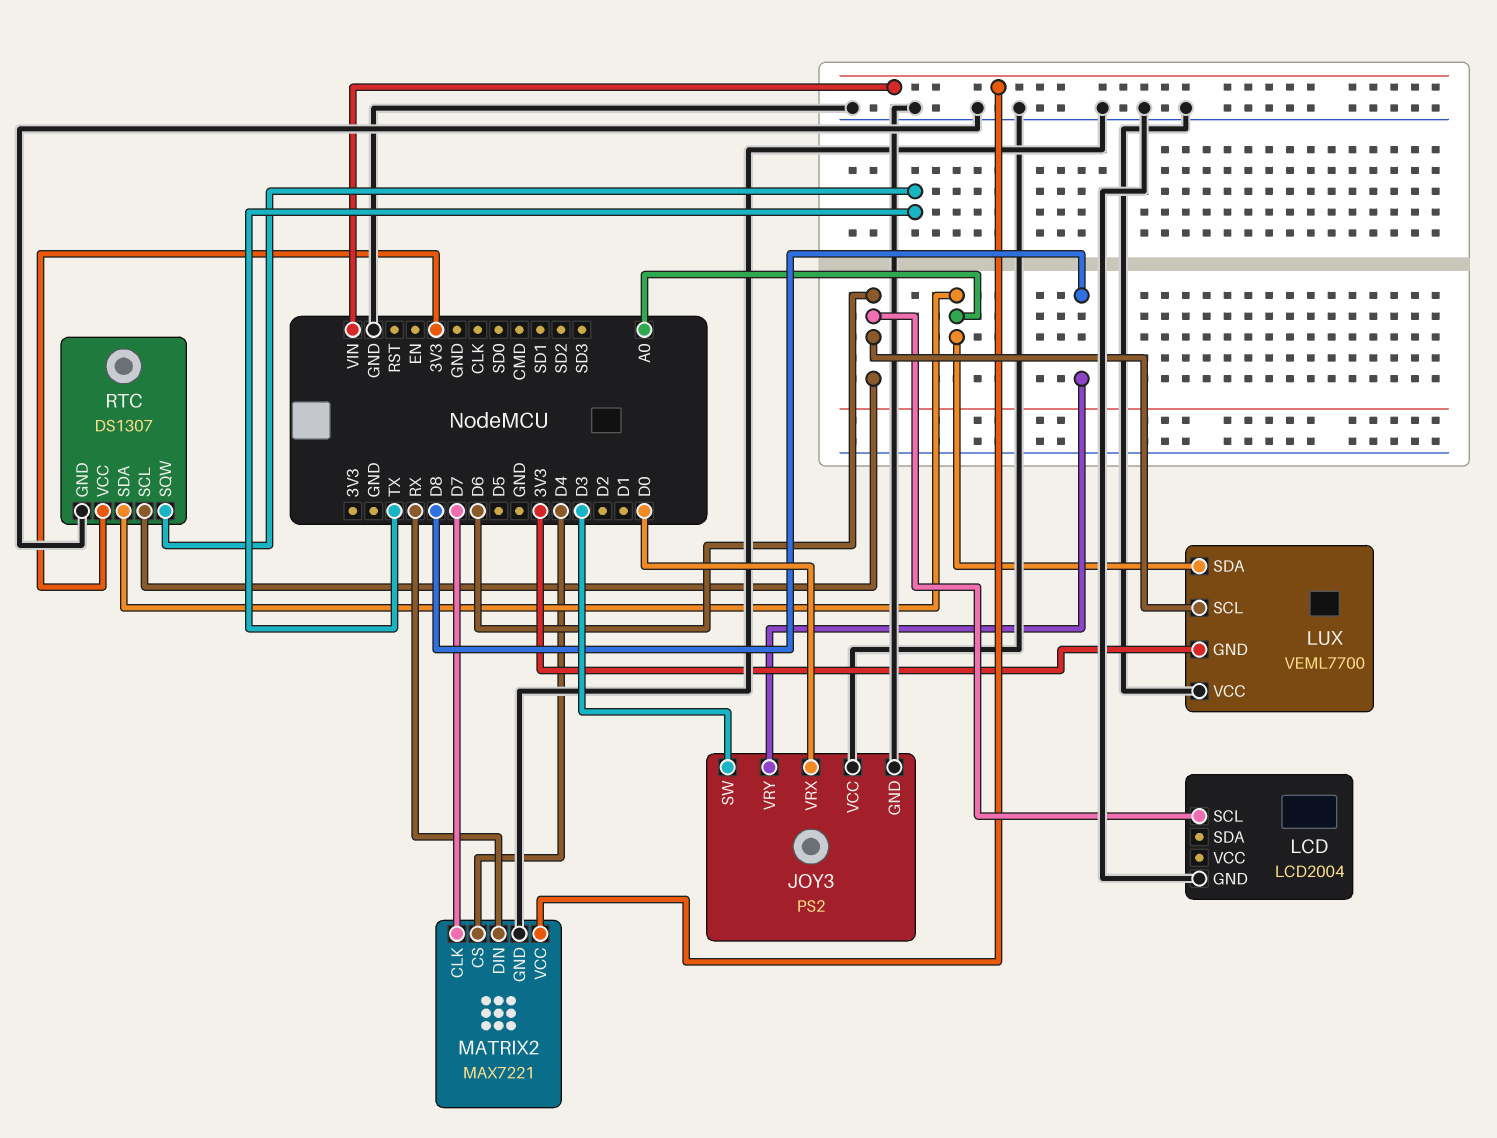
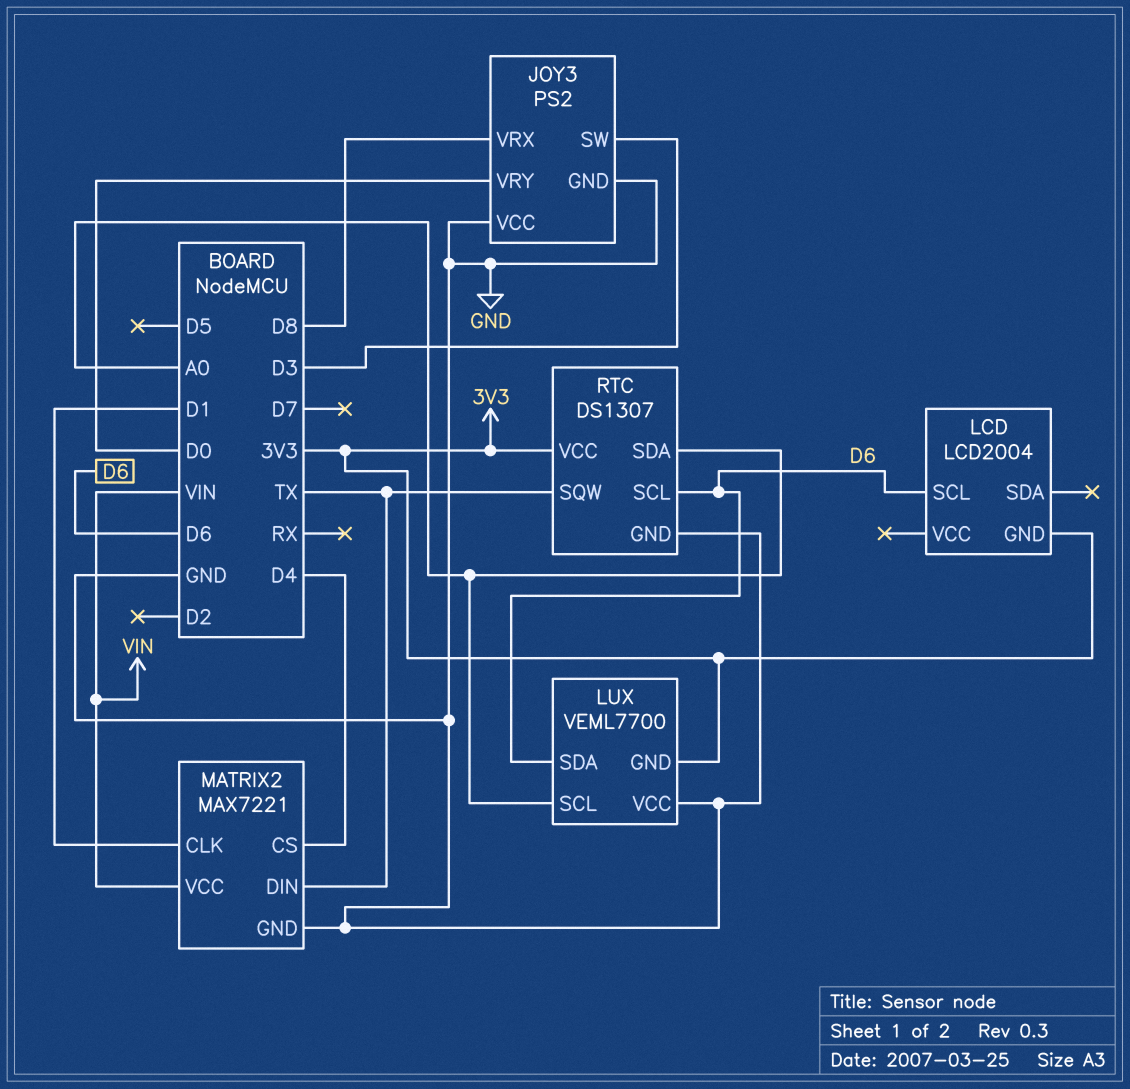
JOY3 pin VRX: D0 -> D8
JOY3 pin VRY: D8 -> D0
LCD pin GND: GND -> 3V3
LUX pin SCL: D6 -> A0
LUX pin SDA: A0 -> D6
MATRIX2 pin CLK: D7 -> D1
MATRIX2 pin DIN: RX -> TX

